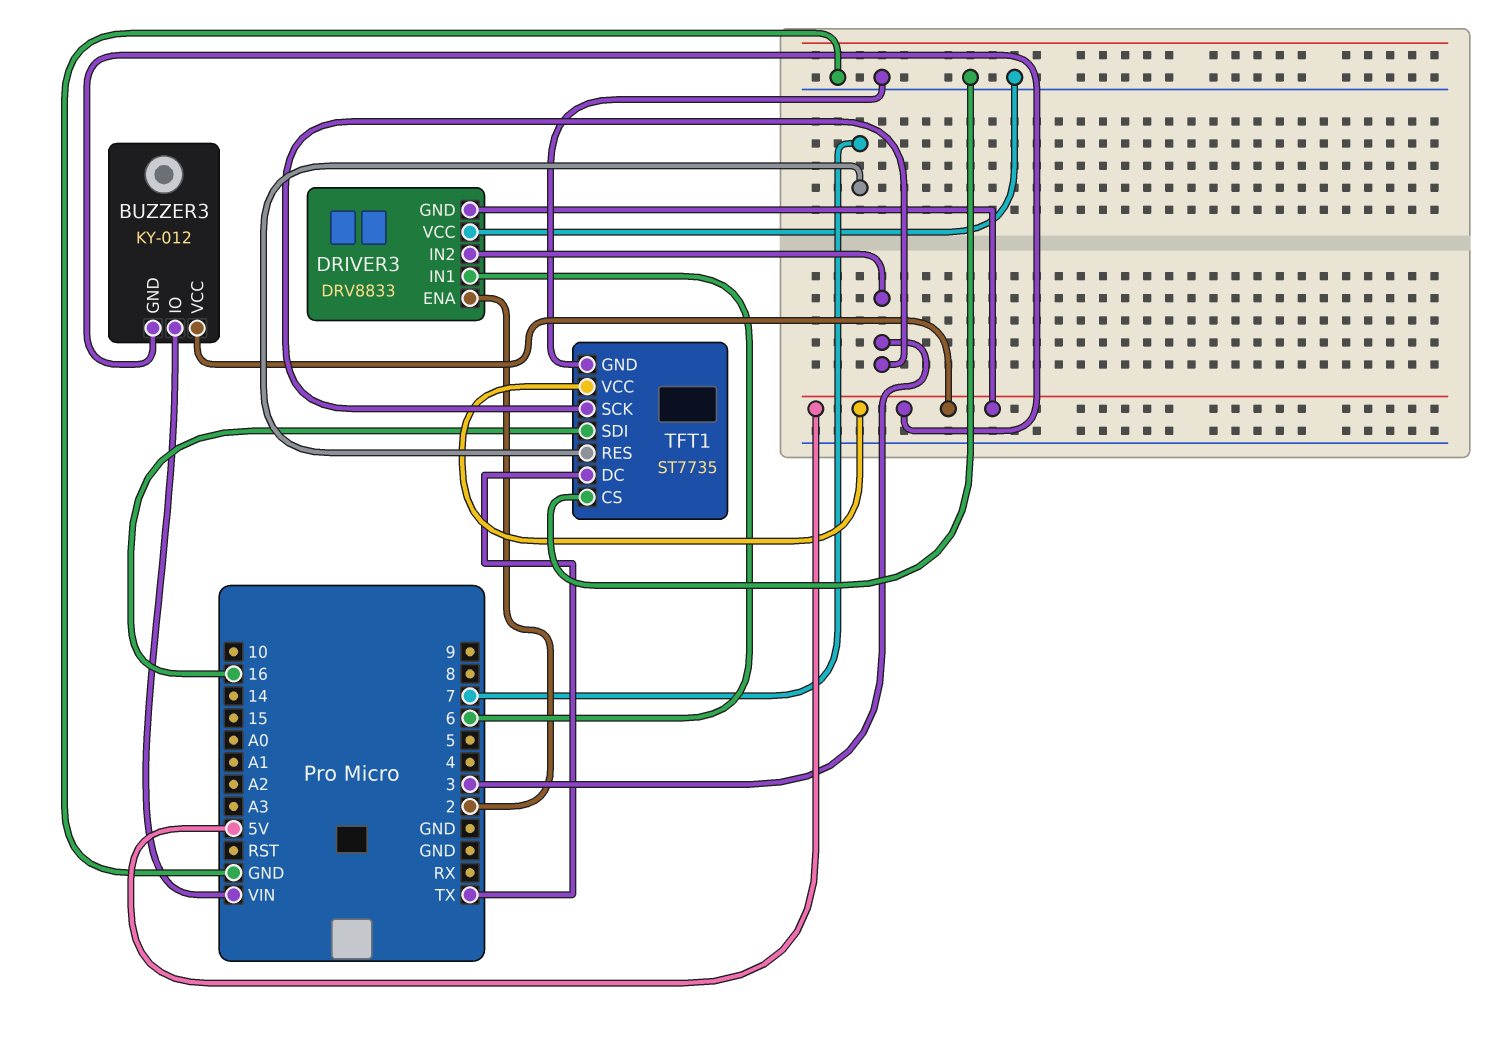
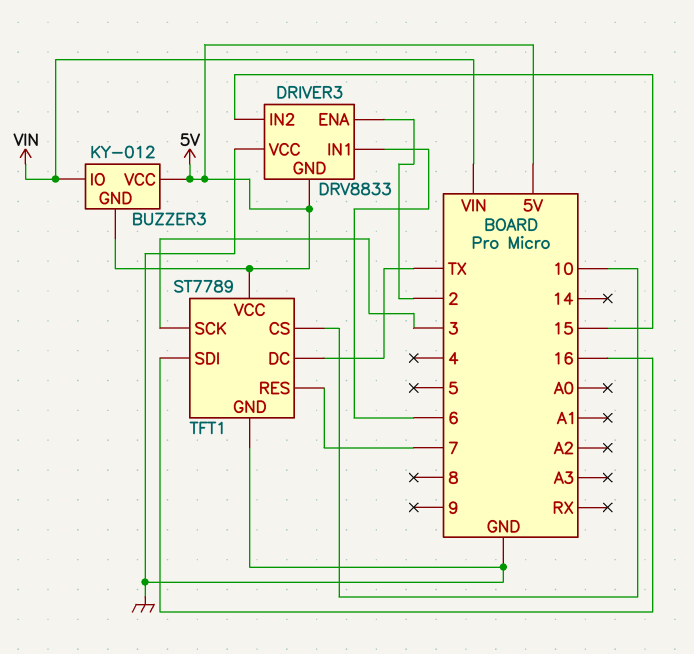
DRIVER3 pin IN2: 3 -> 15
TFT1: ST7735 -> ST7789
TFT1 pin CS: GND -> 10

